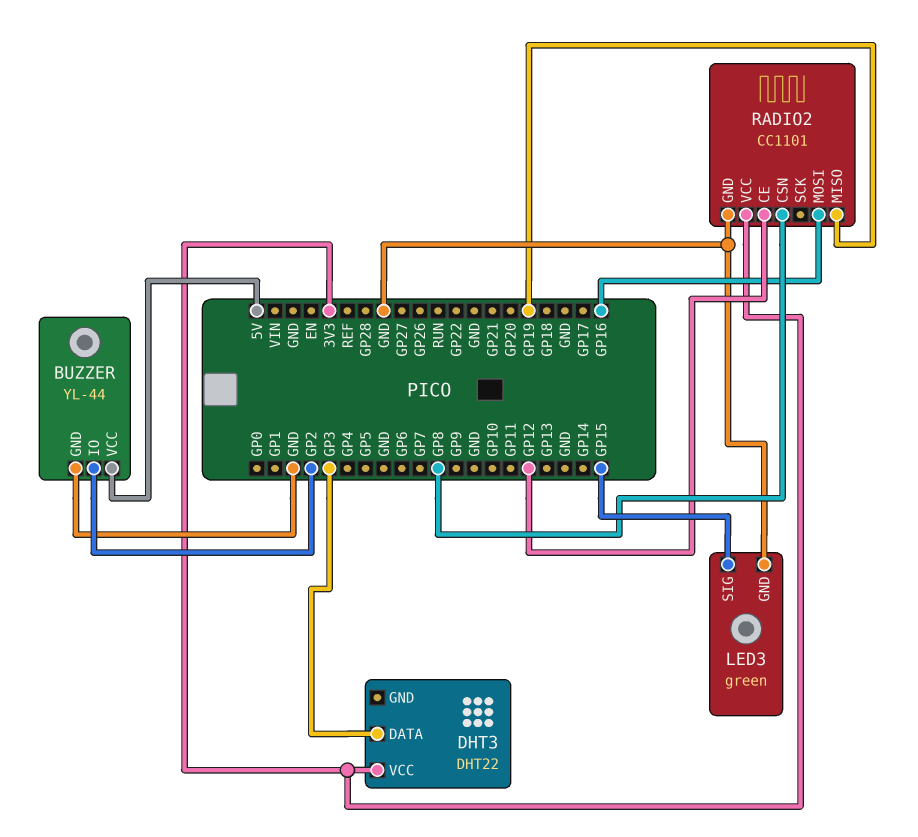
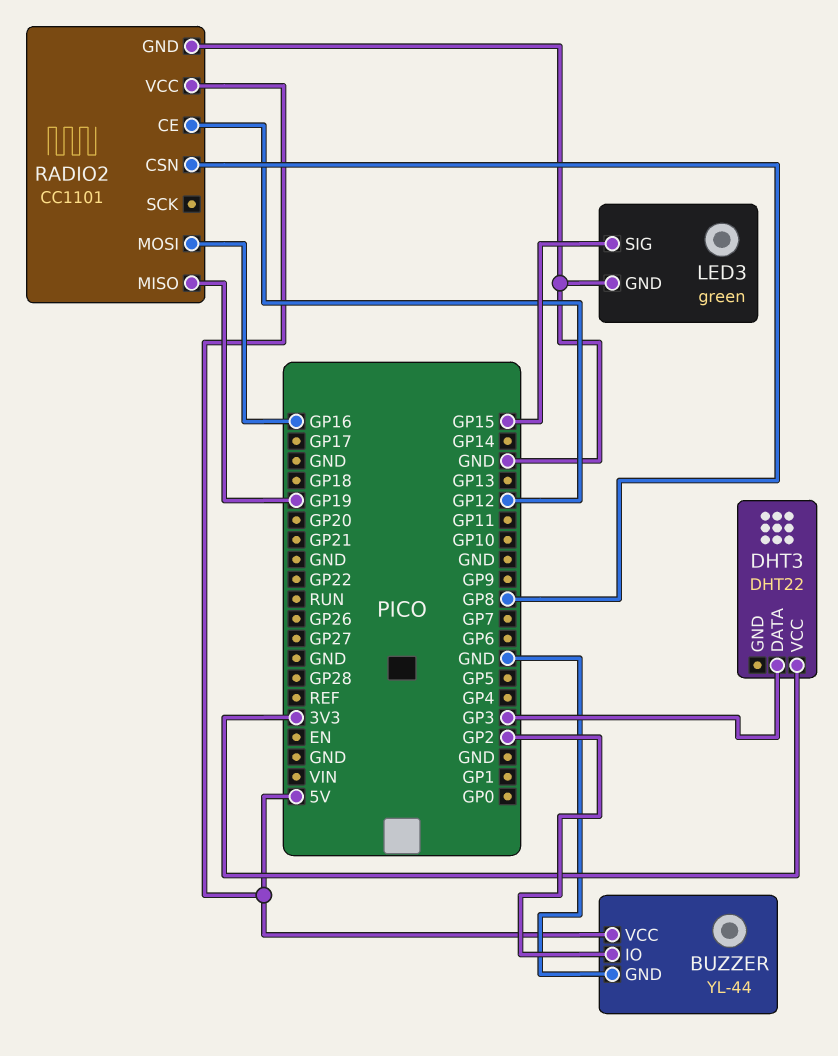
RADIO2 pin VCC: 3V3 -> 5V

